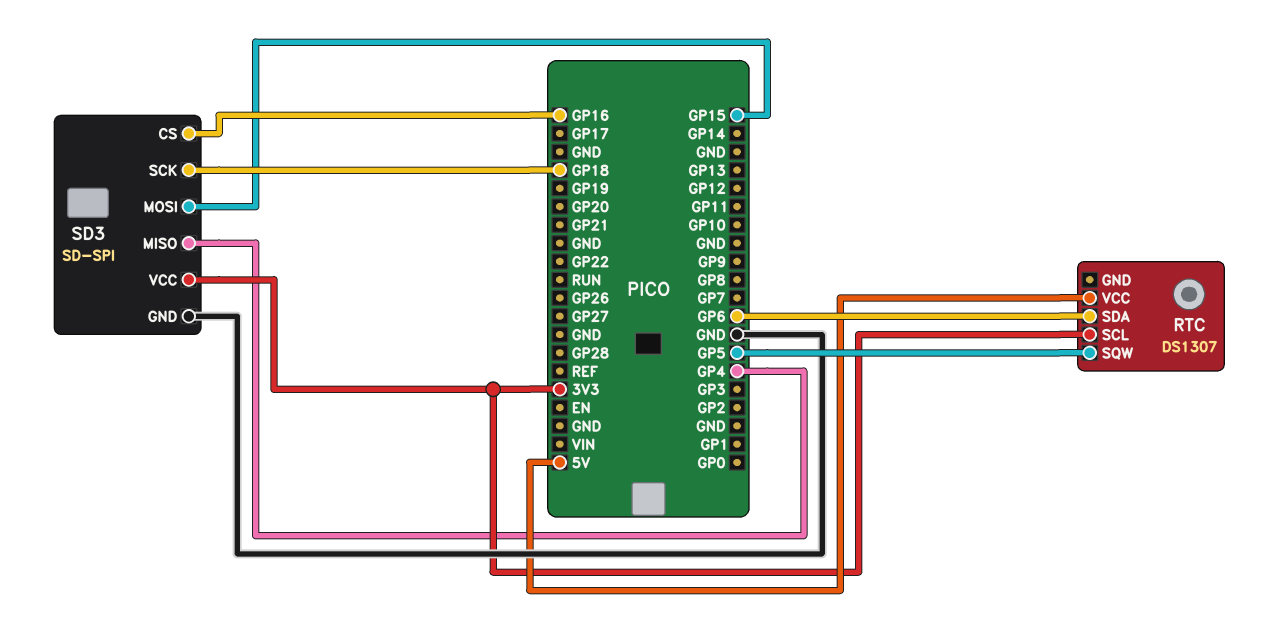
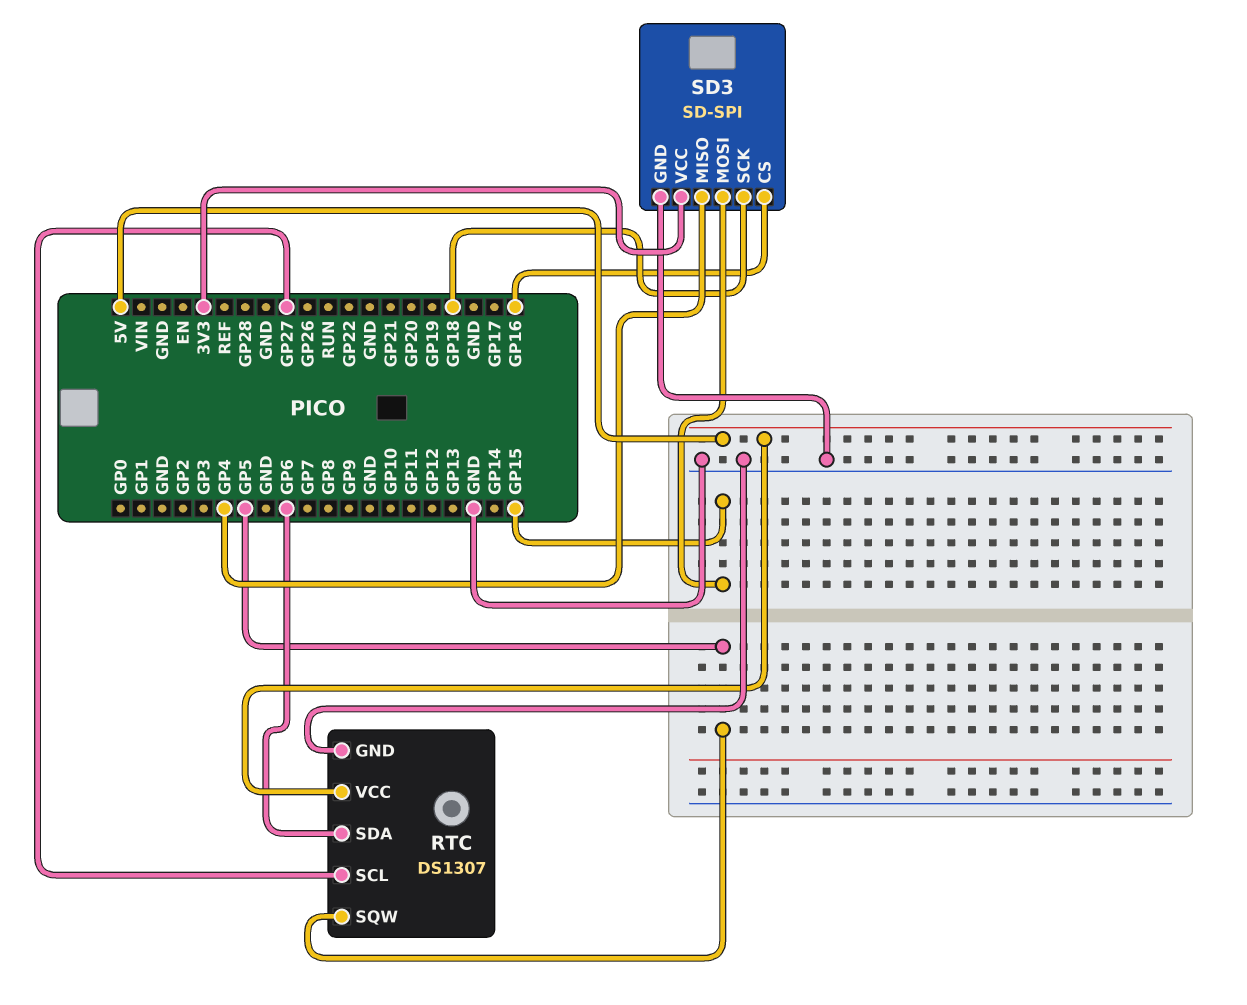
RTC pin GND: none -> GND
RTC pin SCL: 3V3 -> GP27

